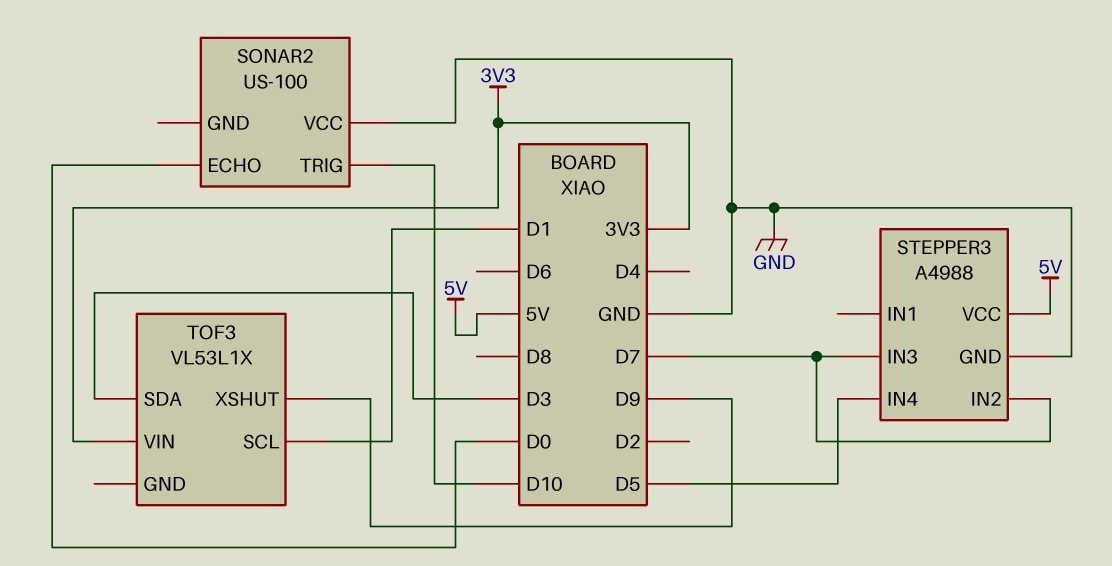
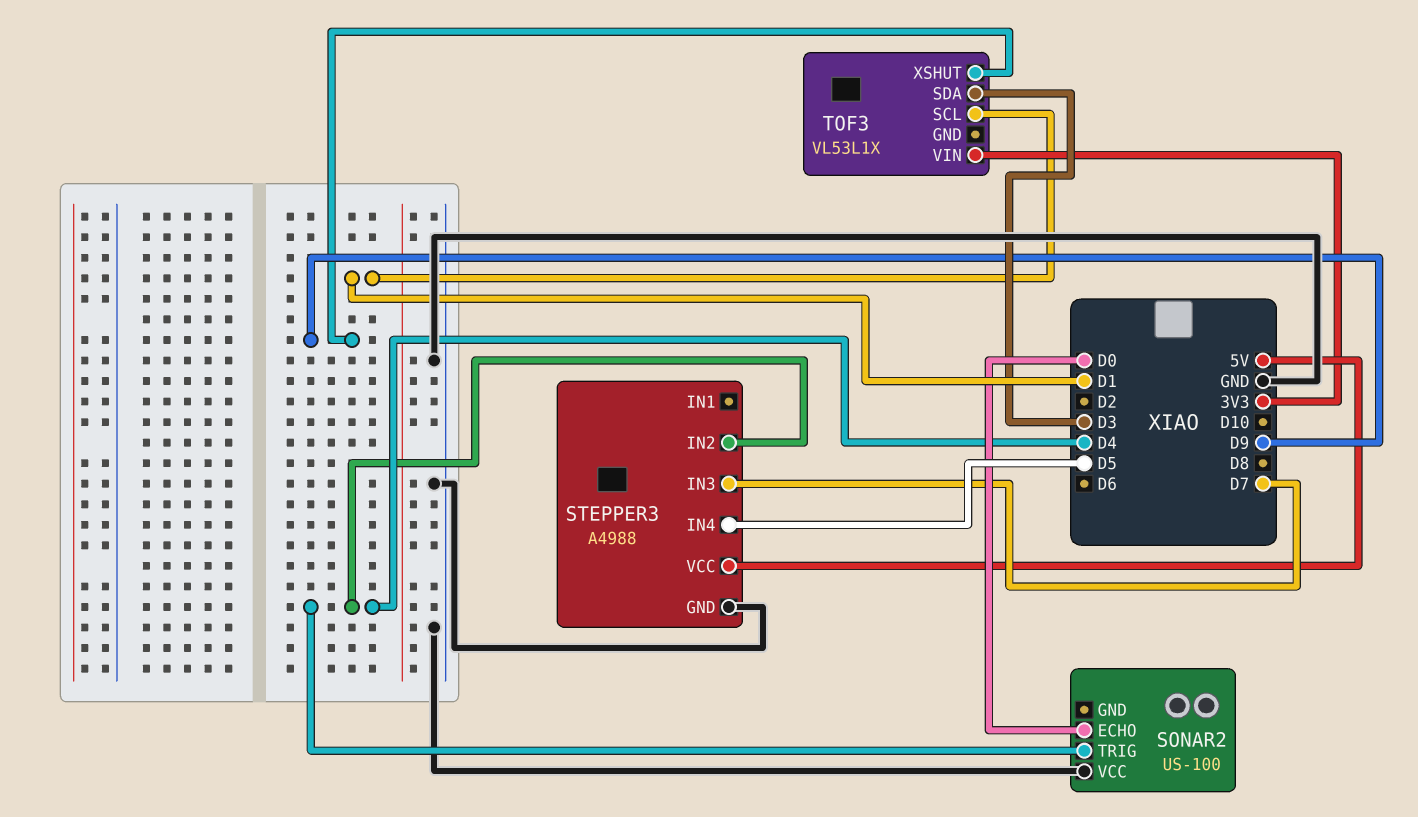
SONAR2 pin TRIG: D10 -> D4
STEPPER3 pin IN2: D7 -> D4

